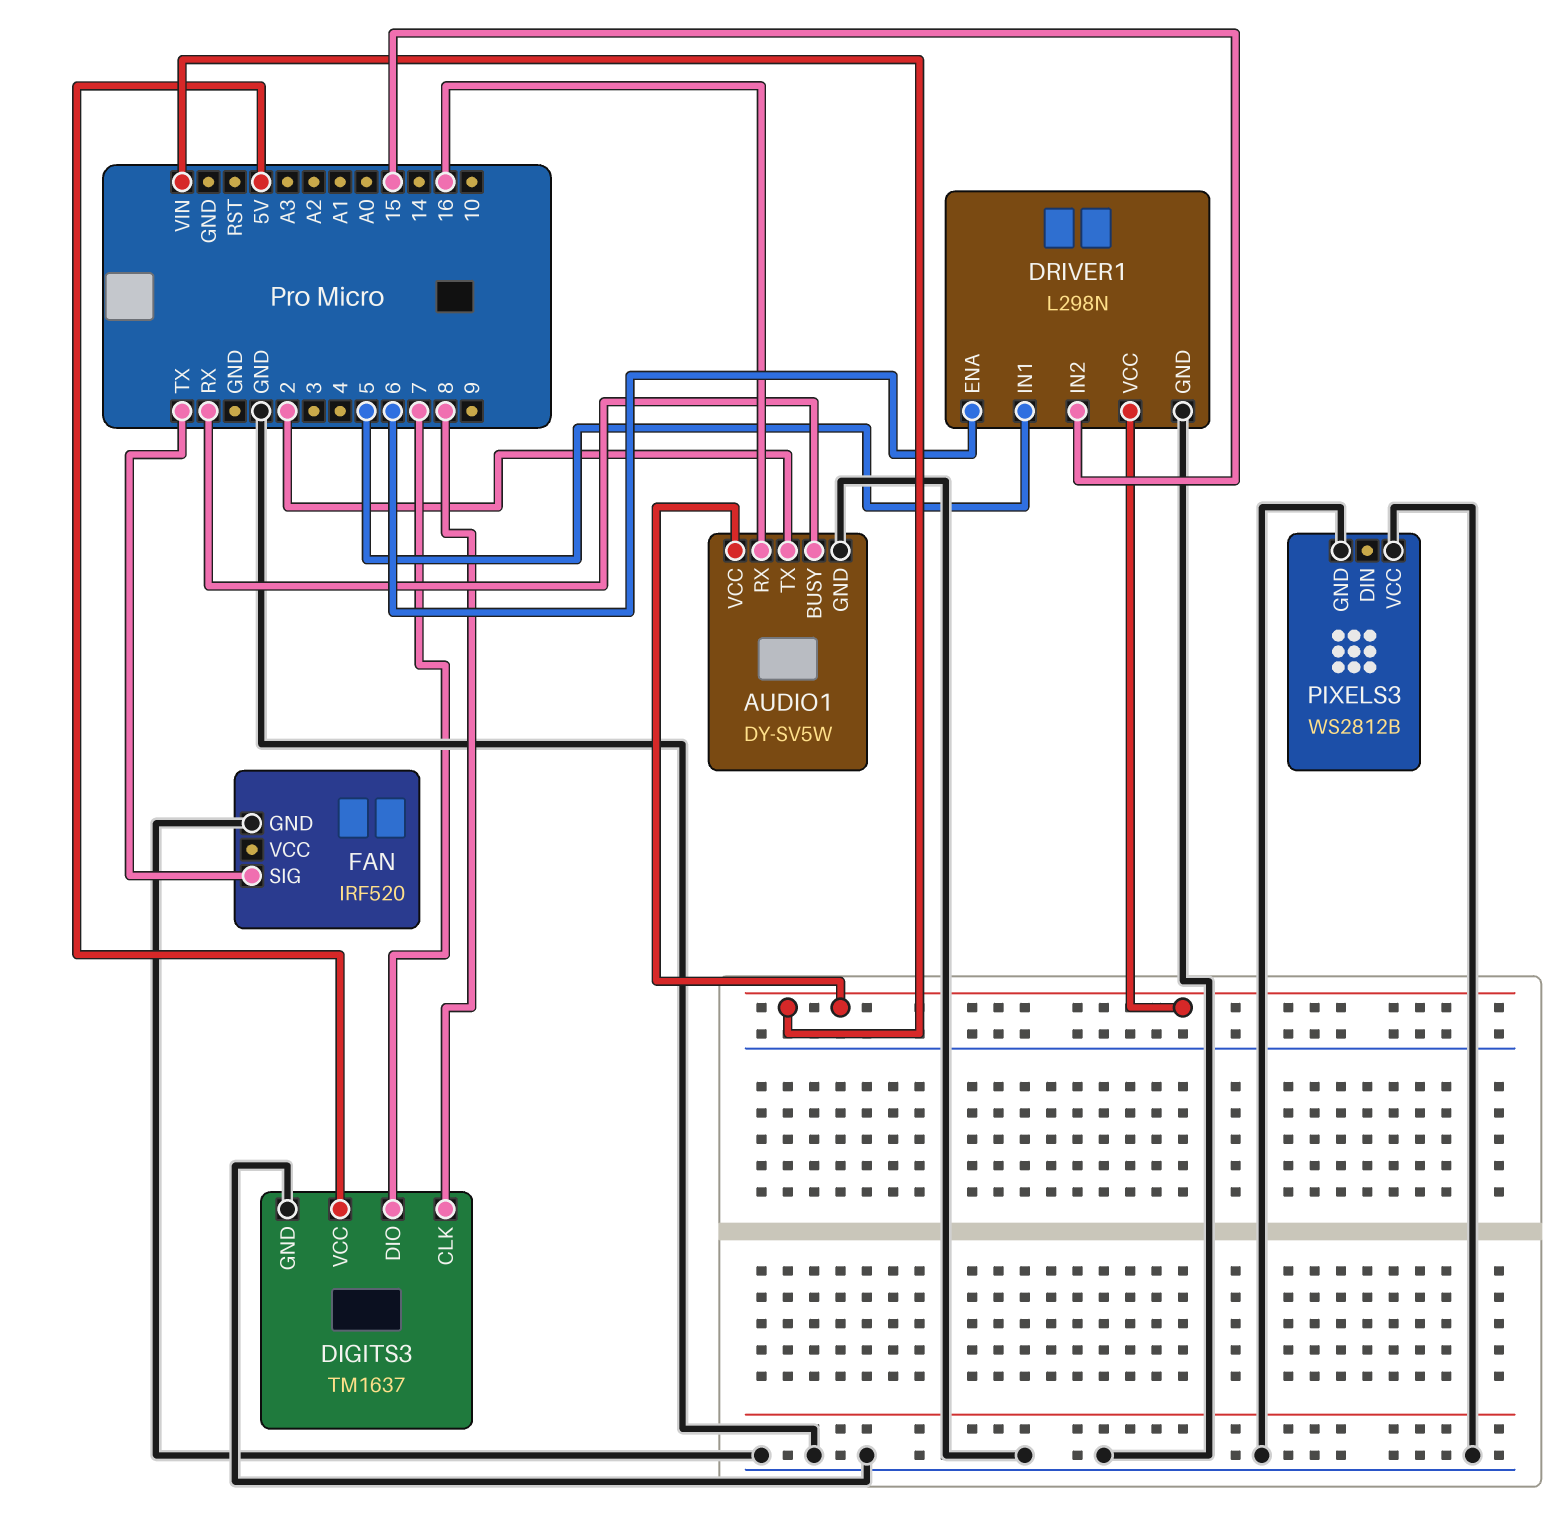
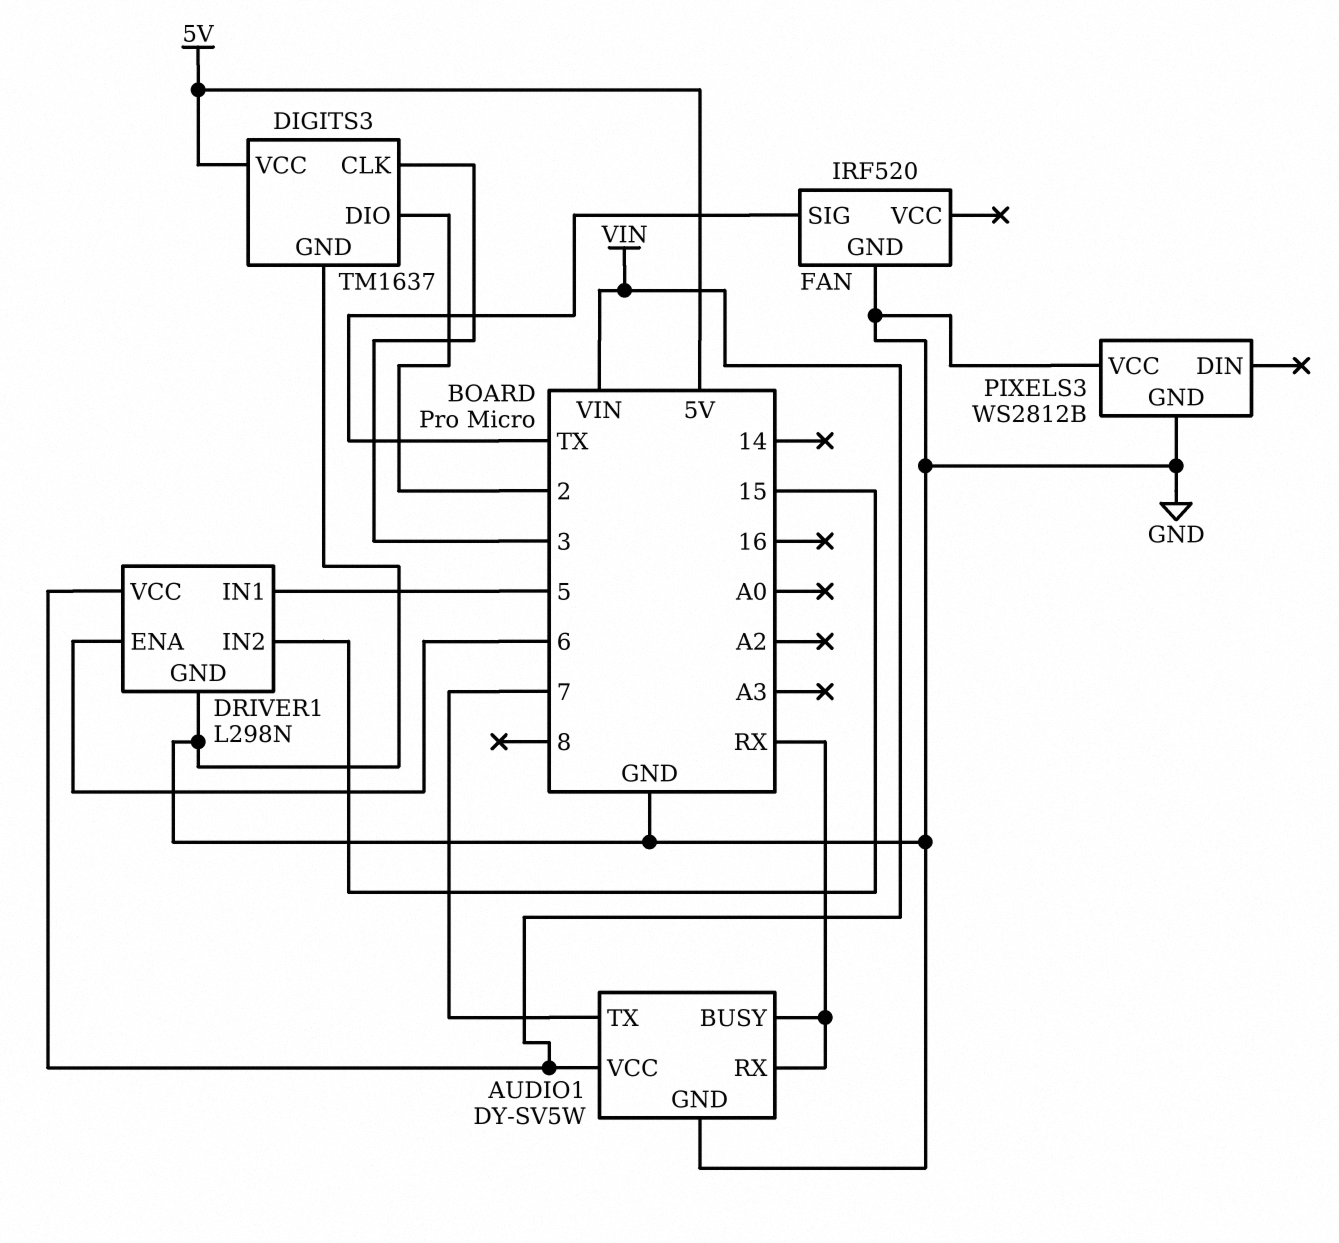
AUDIO1 pin RX: 16 -> RX
AUDIO1 pin TX: 2 -> 7
DIGITS3 pin CLK: 8 -> 3
DIGITS3 pin DIO: 7 -> 2

